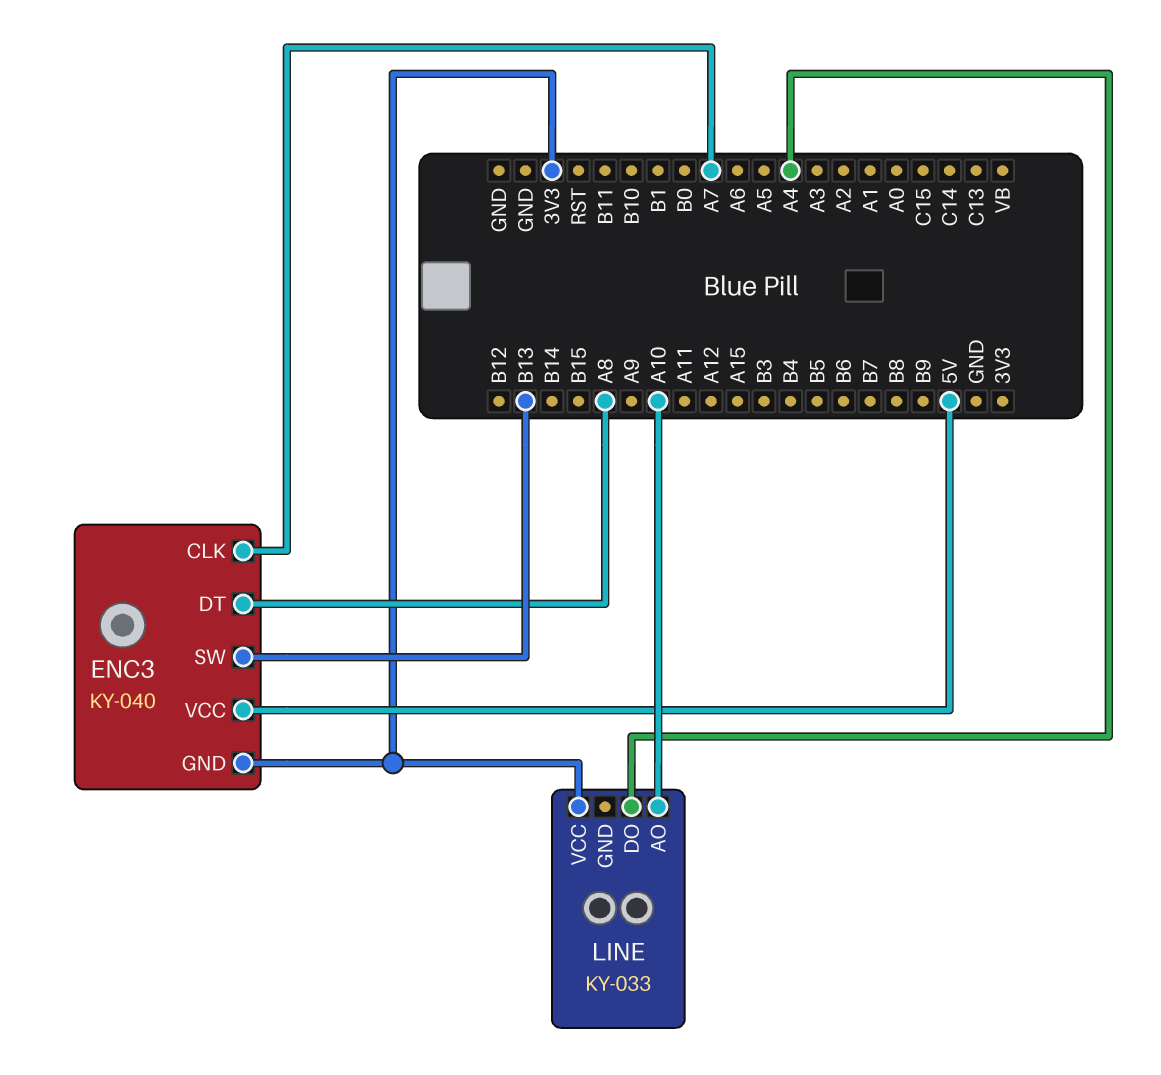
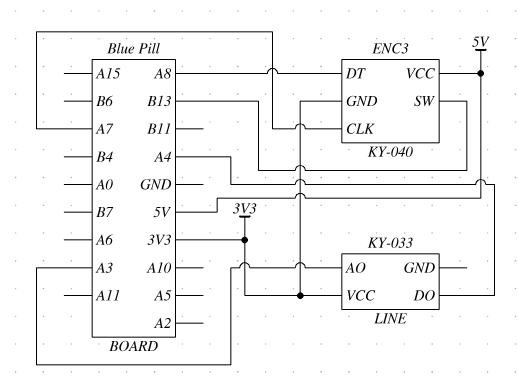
LINE pin AO: A10 -> A3

